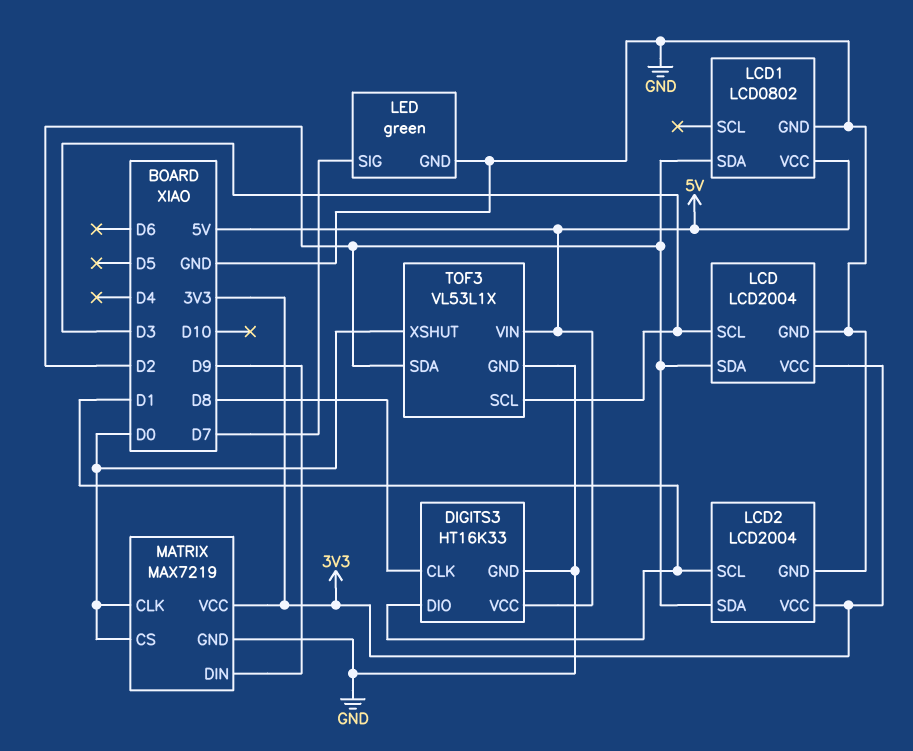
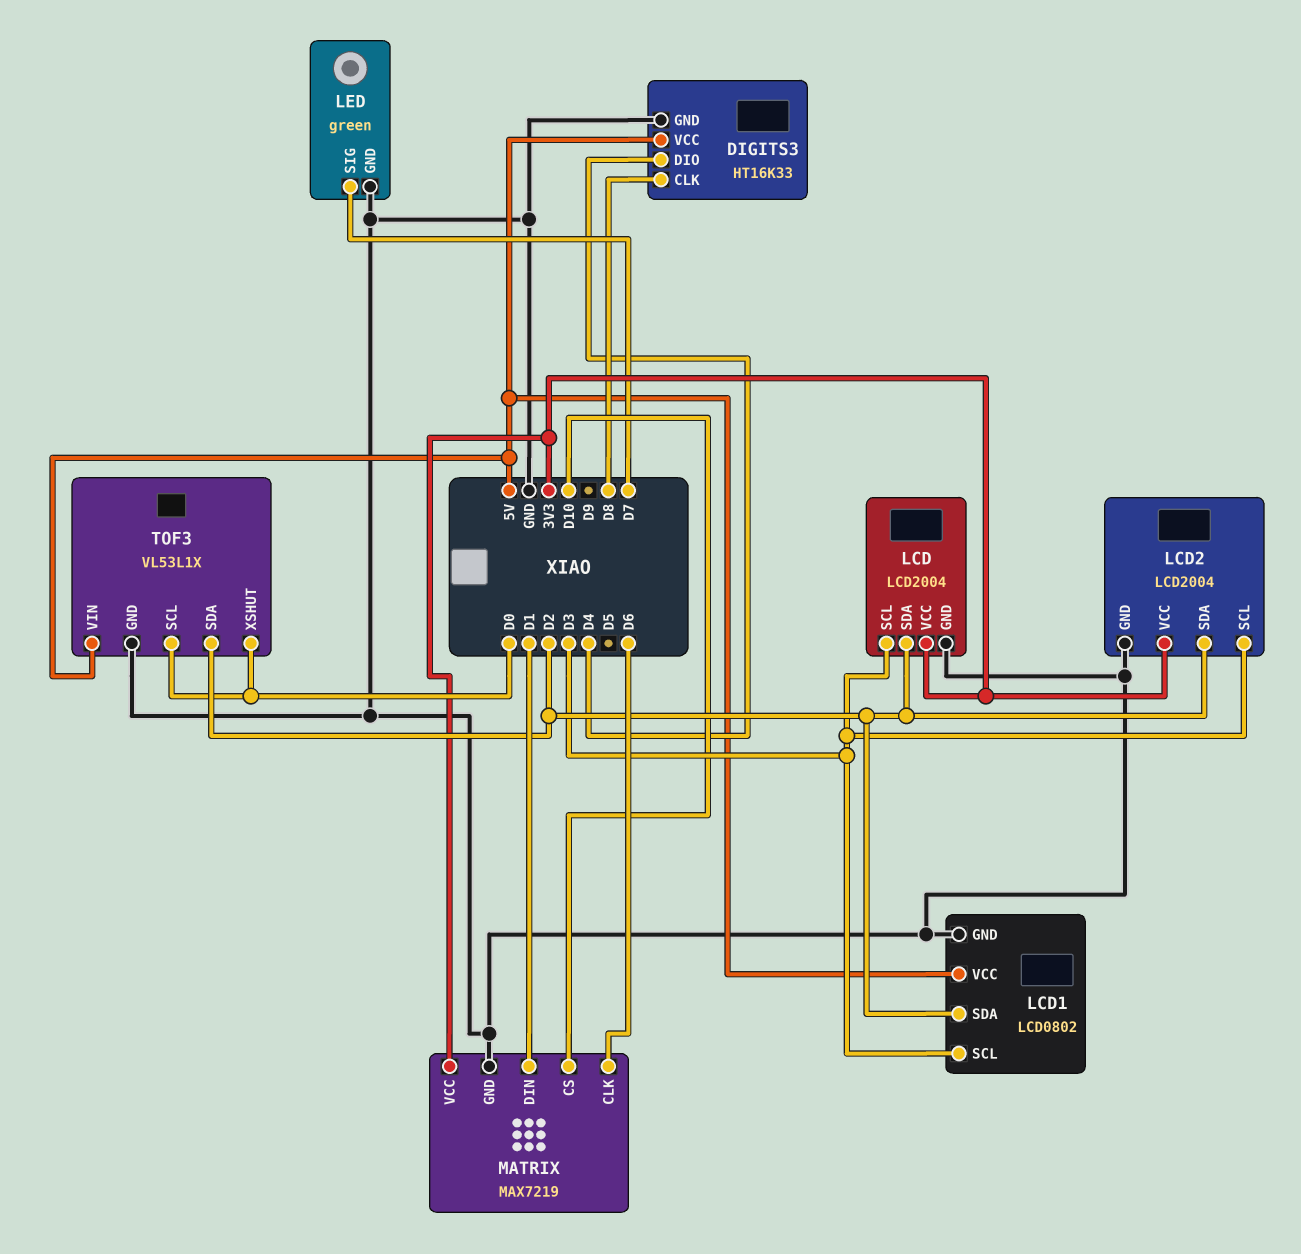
DIGITS3 pin DIO: D1 -> D4
LCD1 pin SCL: none -> D3
LCD2 pin SCL: D1 -> D3
MATRIX pin CLK: D0 -> D6
MATRIX pin CS: D0 -> D10
MATRIX pin DIN: D9 -> D1
TOF3 pin SCL: D3 -> D0

